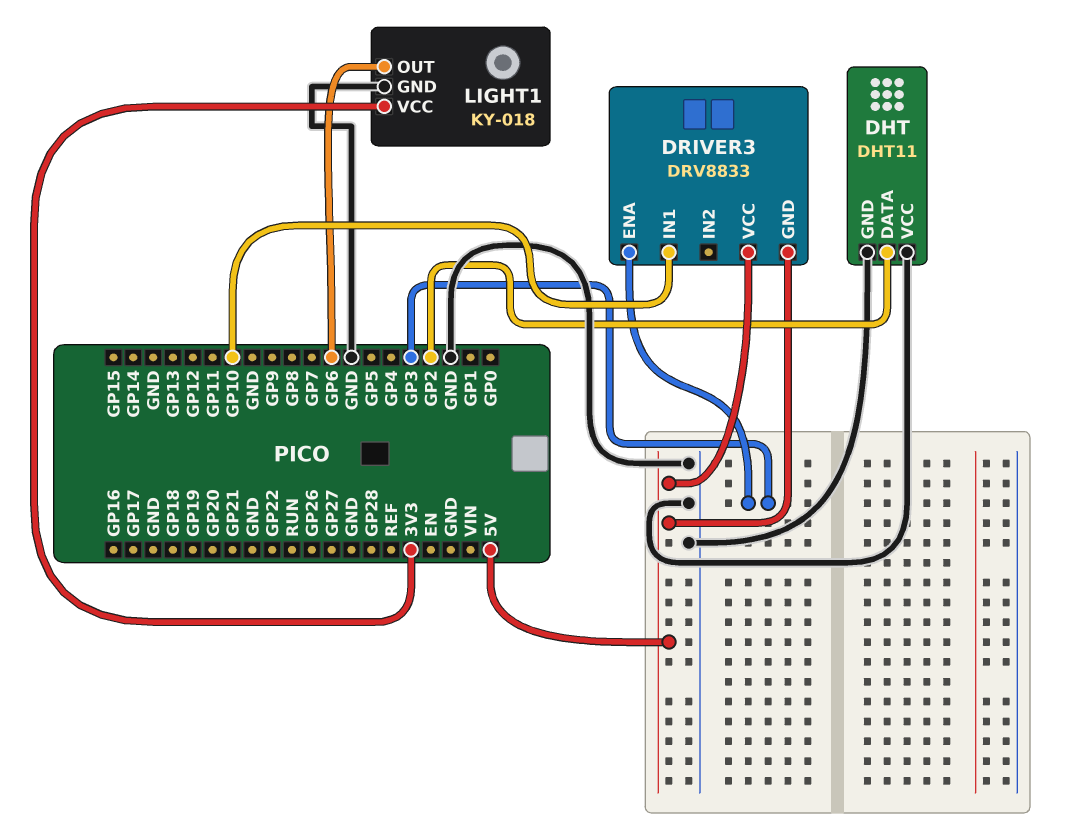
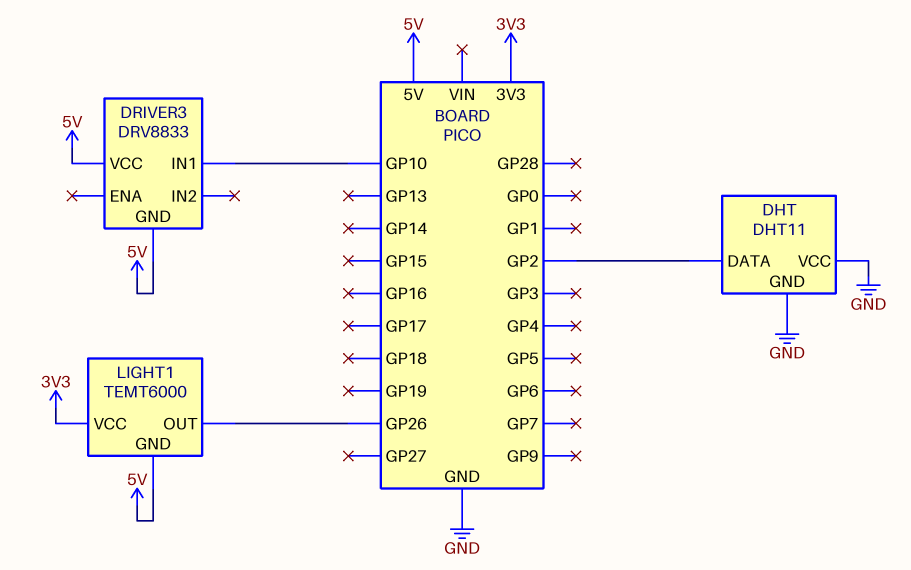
DRIVER3 pin ENA: GP3 -> none
LIGHT1: KY-018 -> TEMT6000
LIGHT1 pin GND: GND -> 5V
LIGHT1 pin OUT: GP6 -> GP26

